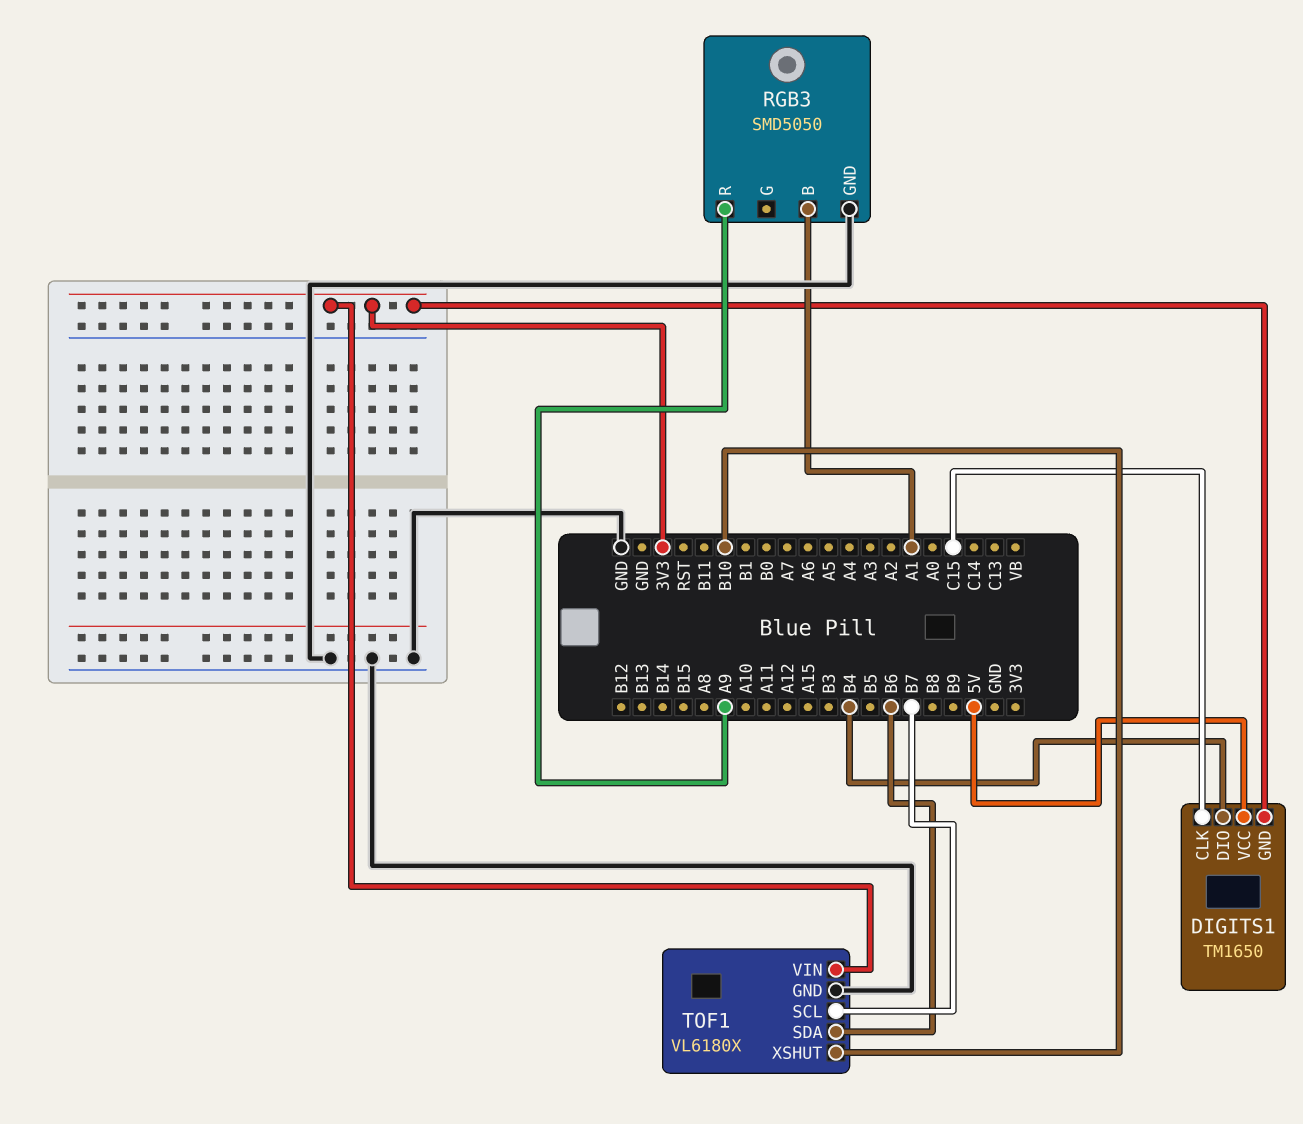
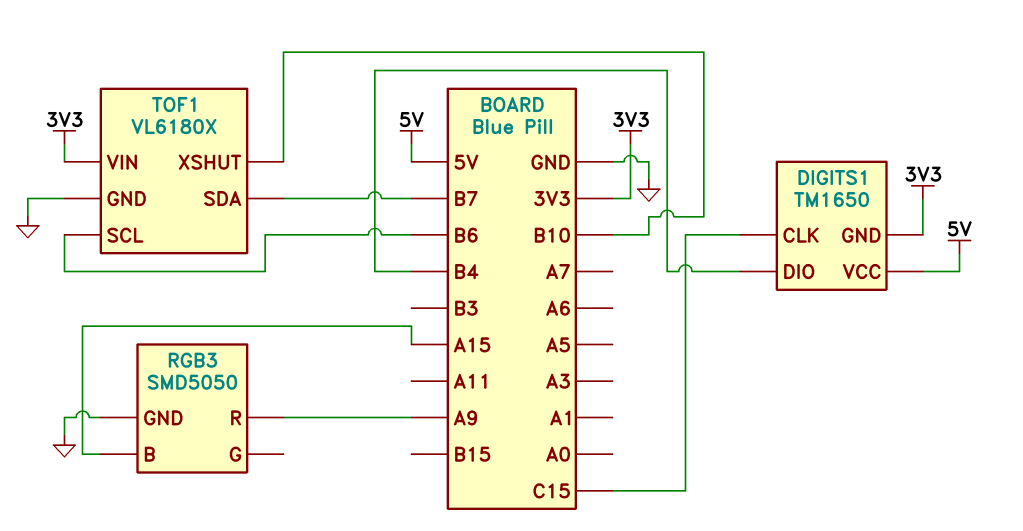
RGB3 pin B: A1 -> A15
TOF1 pin SCL: B7 -> B6
TOF1 pin SDA: B6 -> B7

